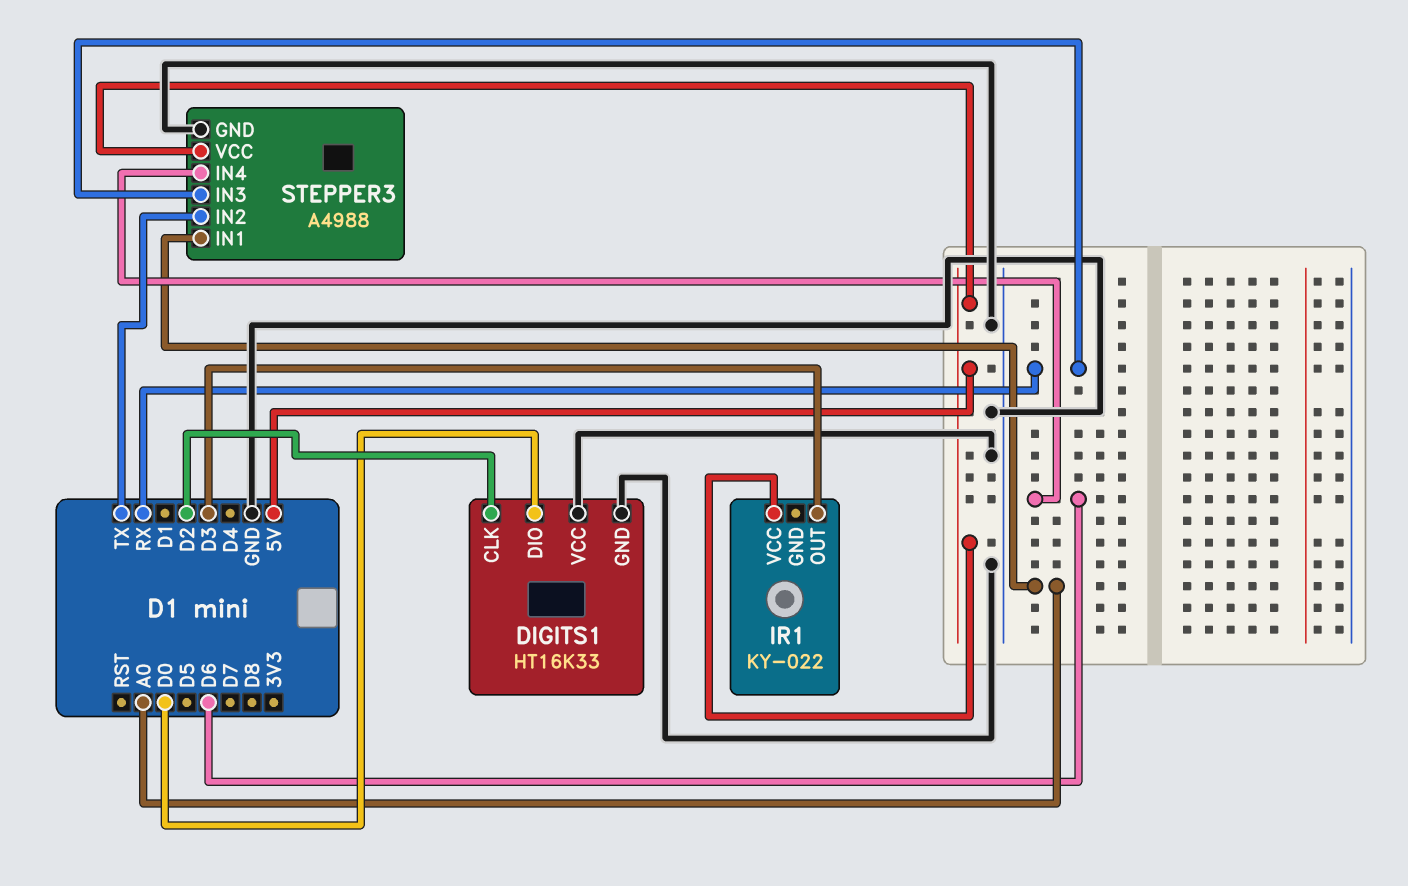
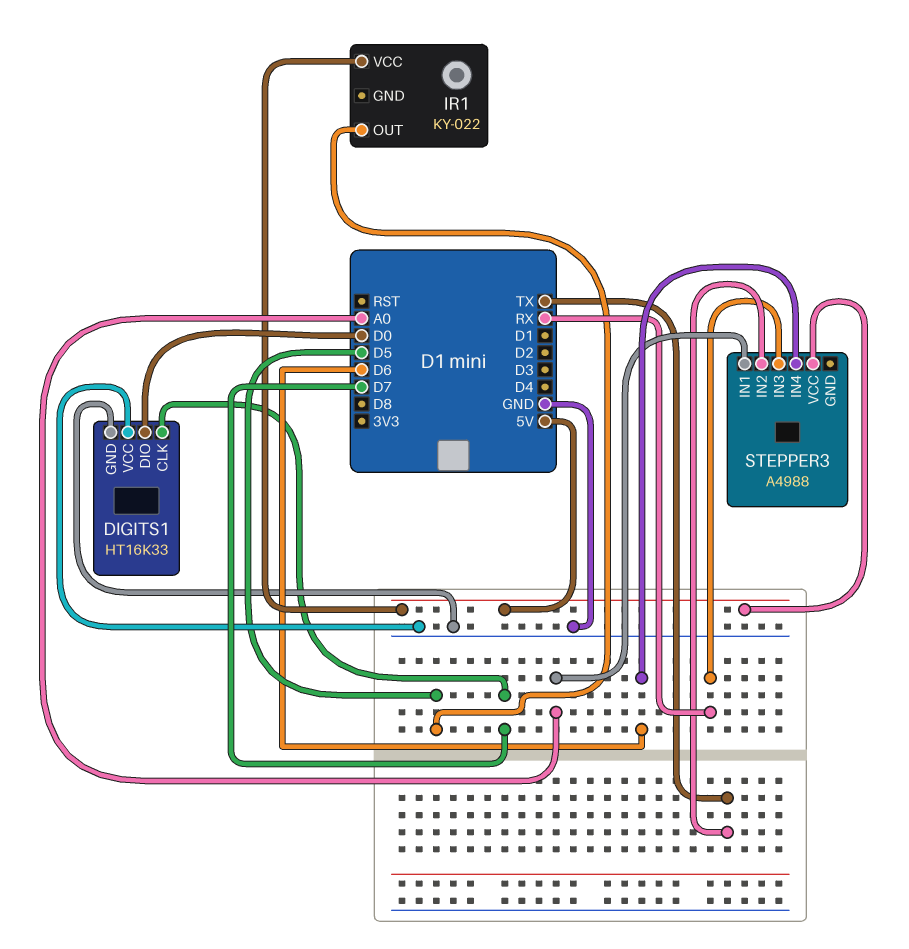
DIGITS1 pin CLK: D2 -> D7
IR1 pin OUT: D3 -> D5
STEPPER3 pin GND: GND -> none

